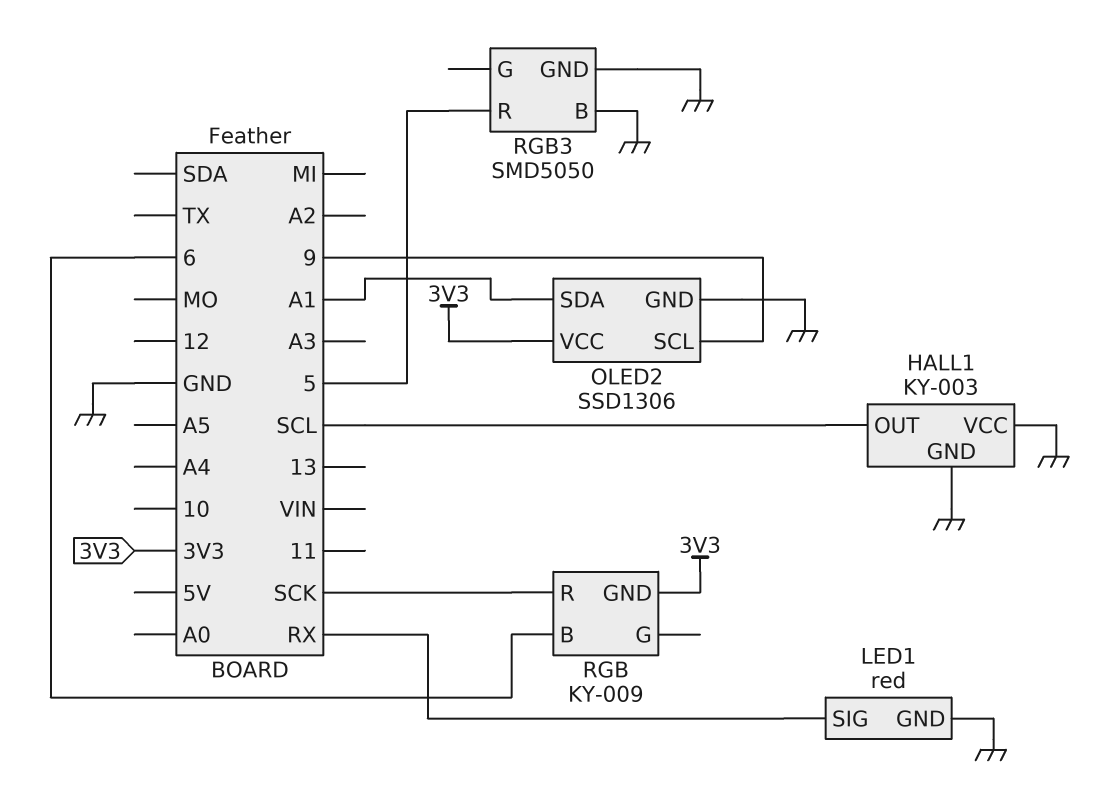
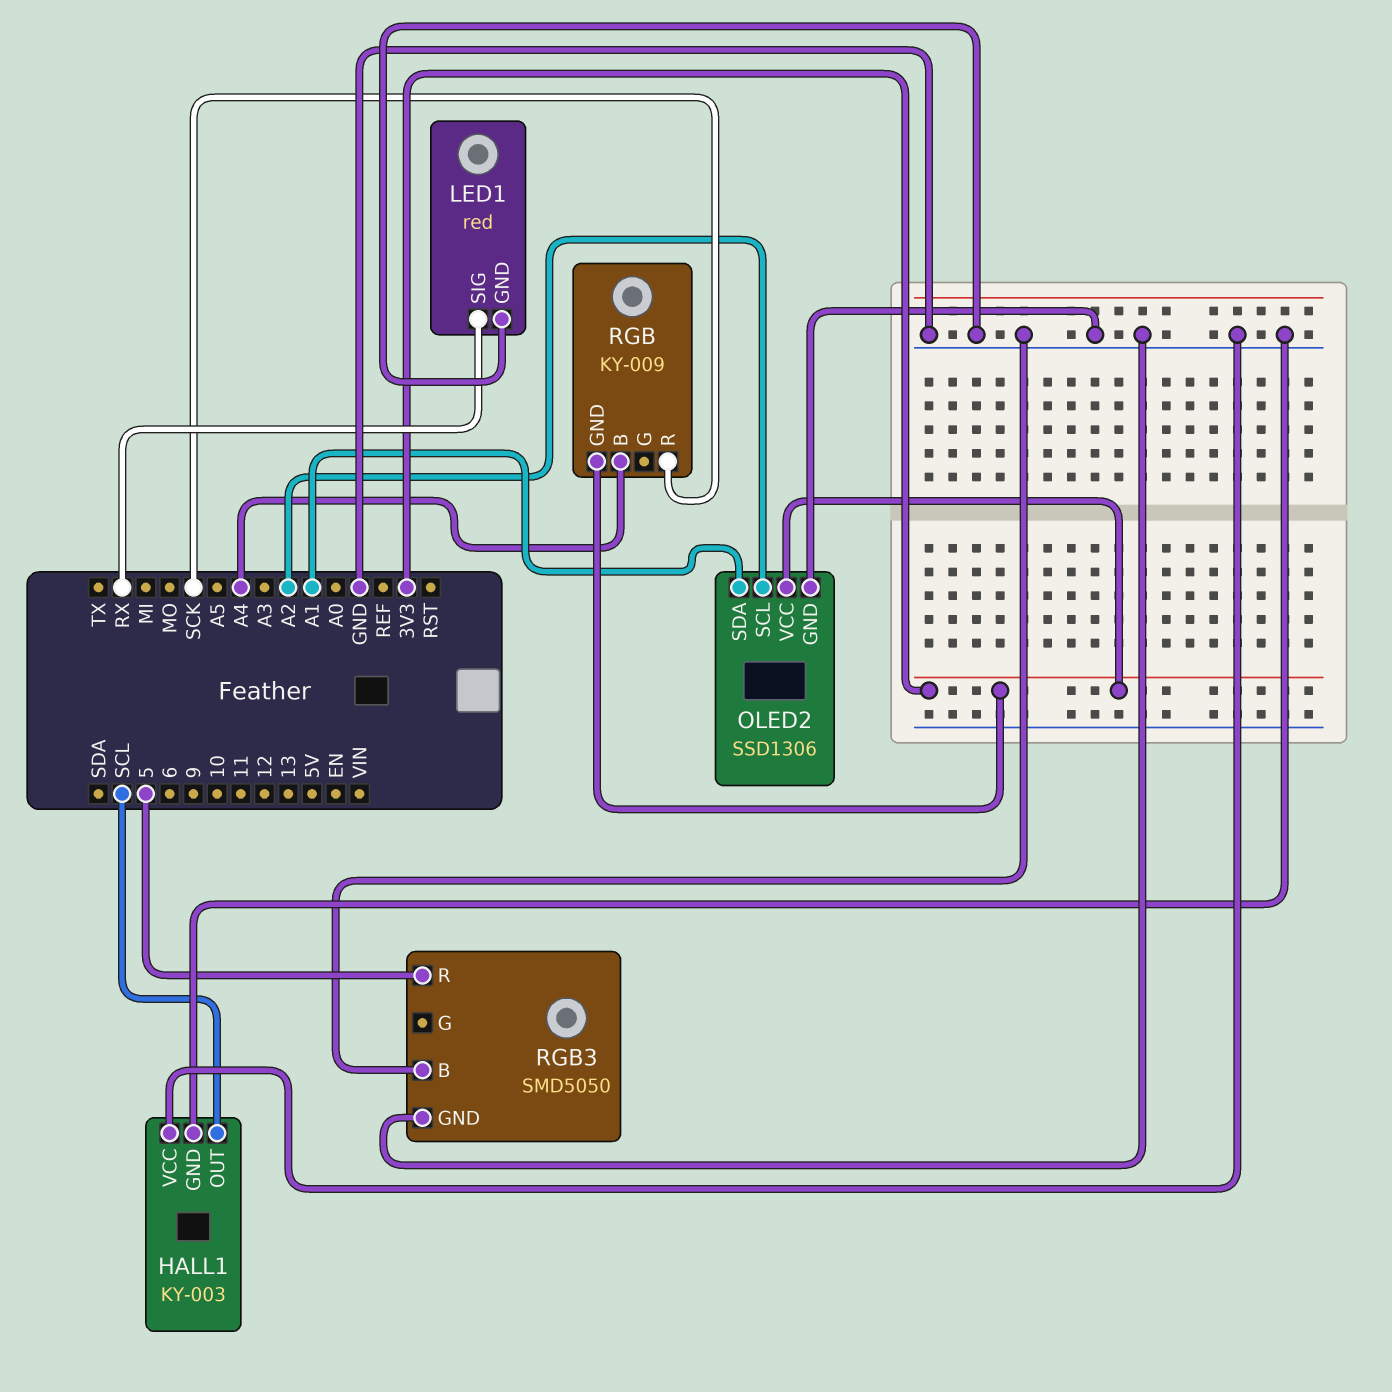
OLED2 pin SCL: 9 -> A2
RGB pin B: 6 -> A4

